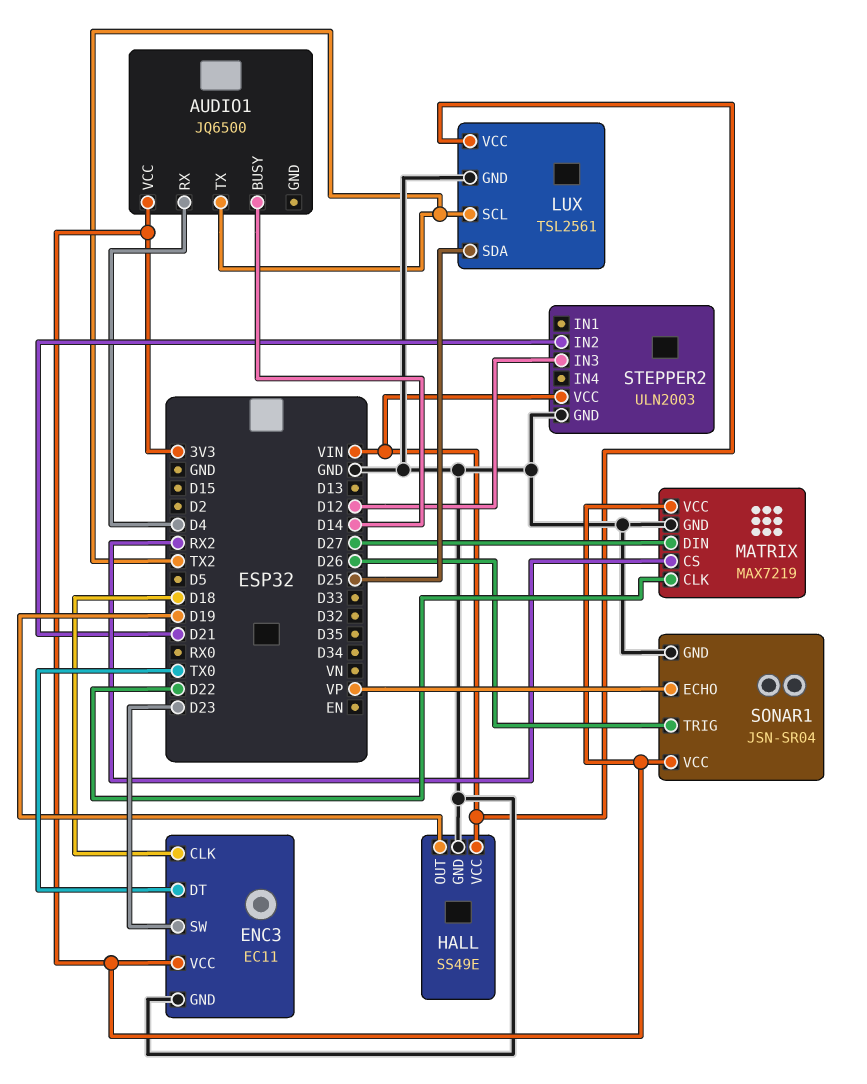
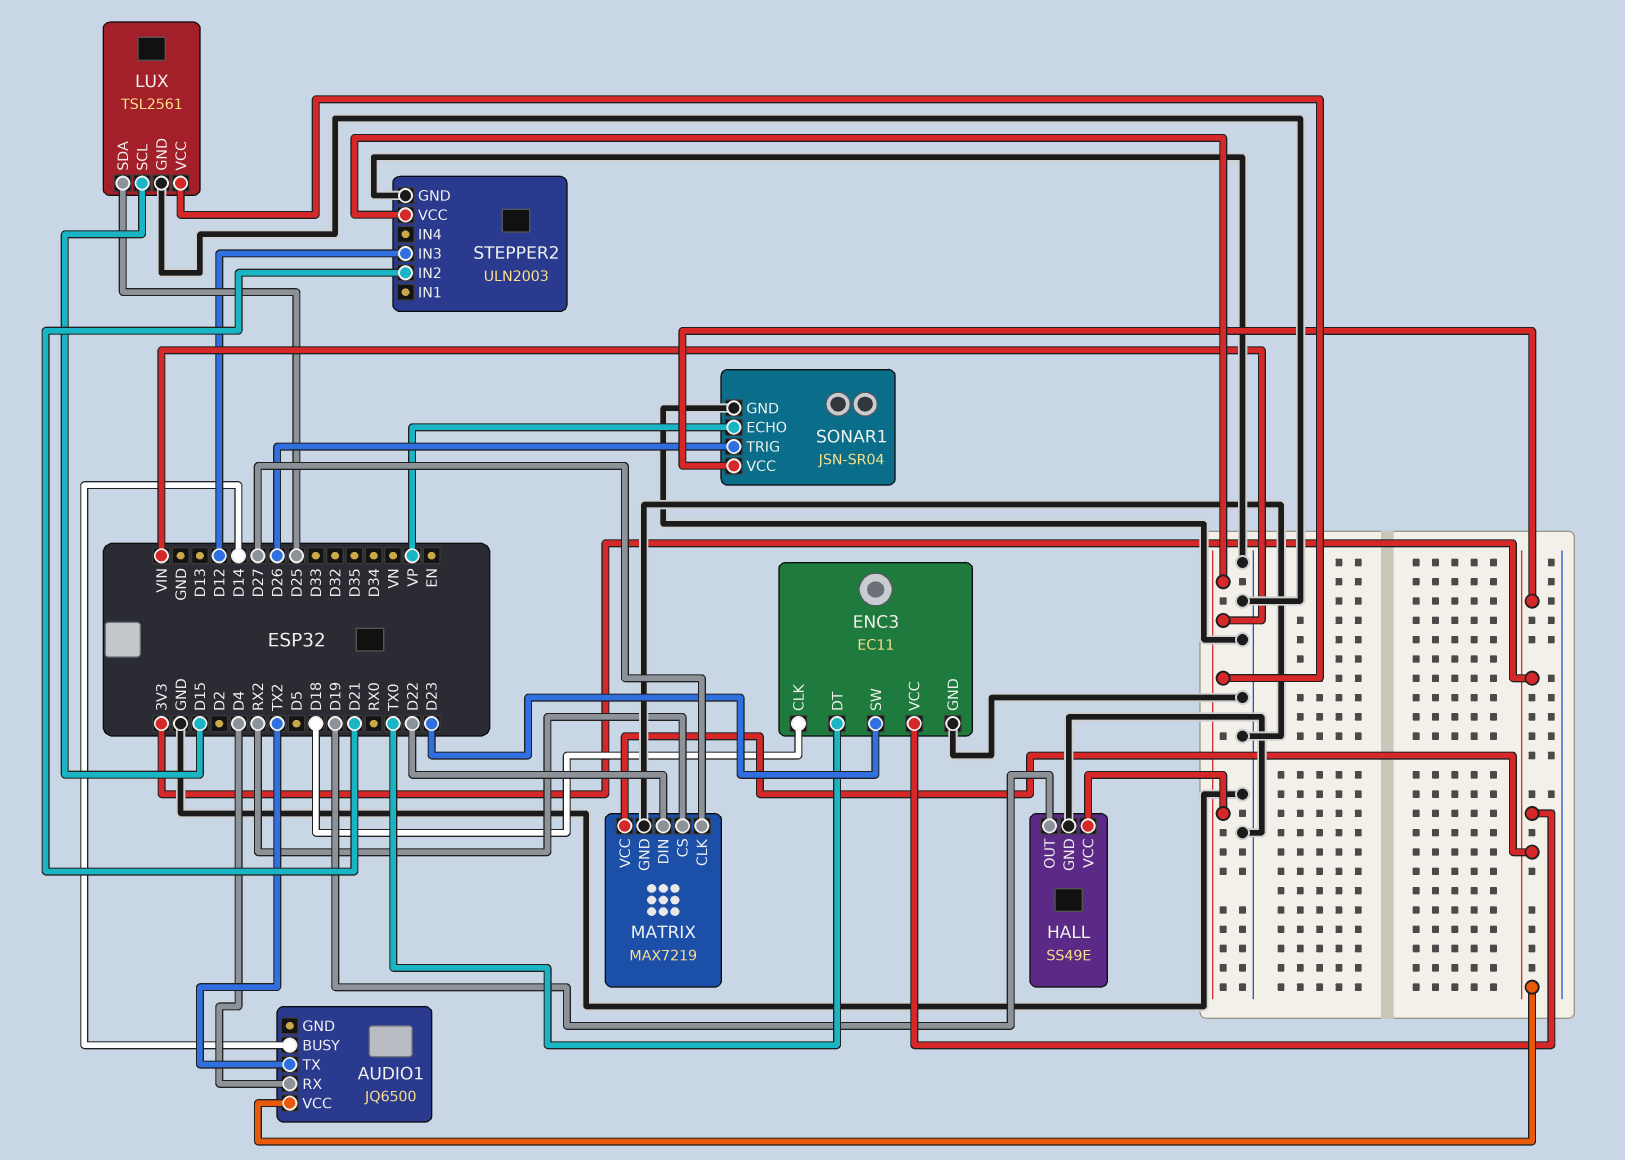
LUX pin SCL: TX2 -> D15
MATRIX pin CLK: D22 -> D27
MATRIX pin DIN: D27 -> D22

